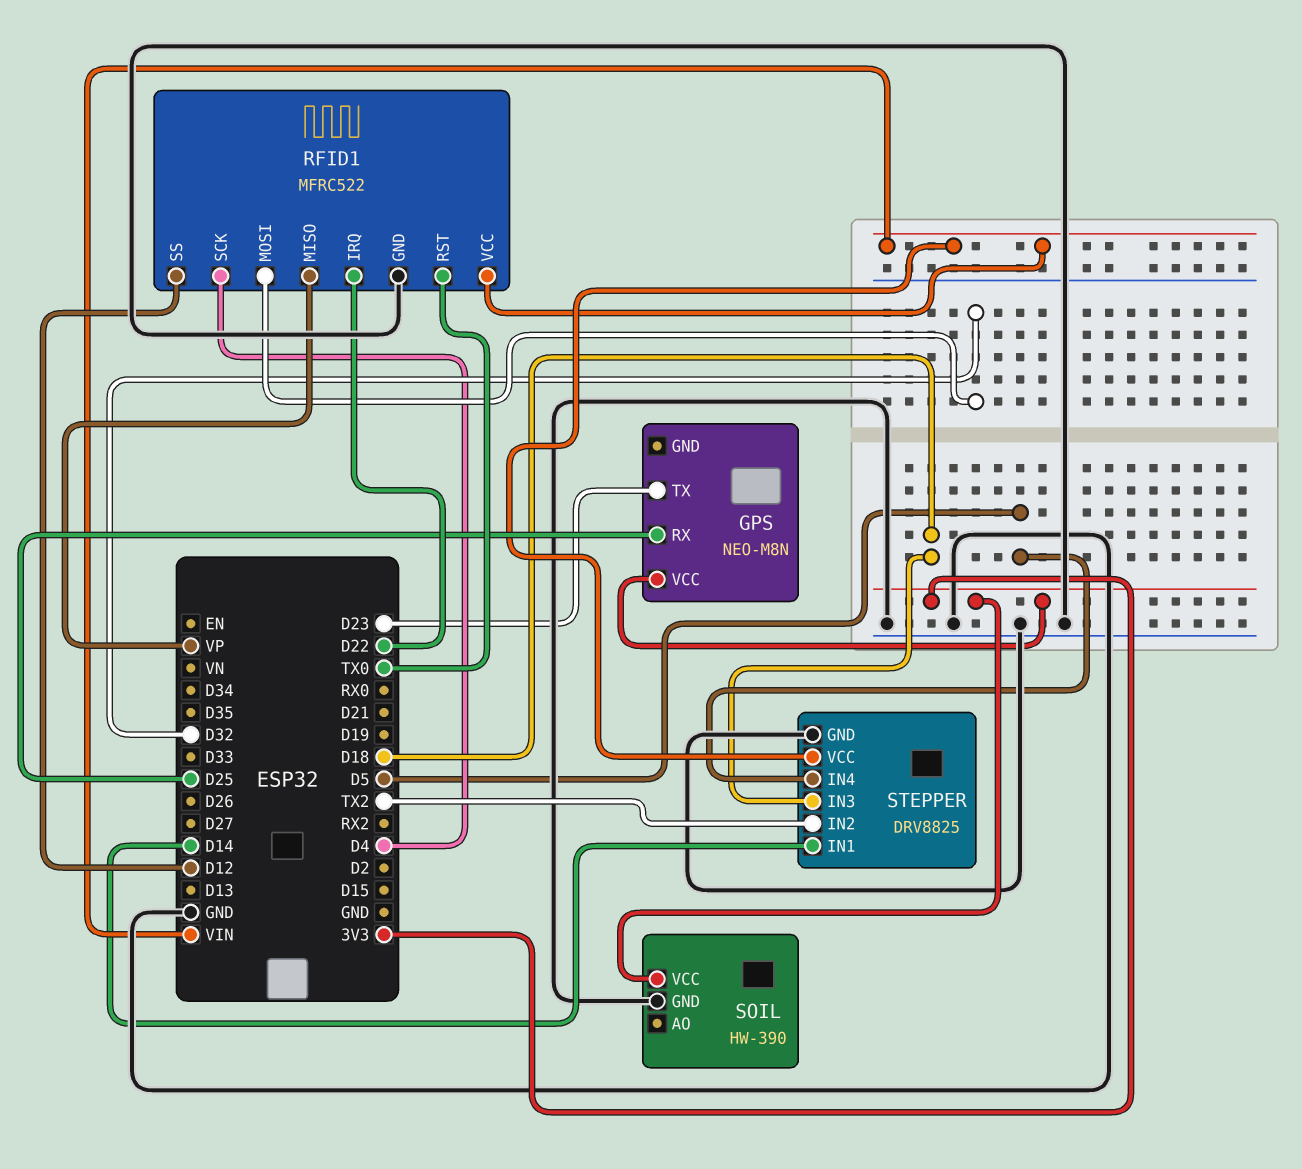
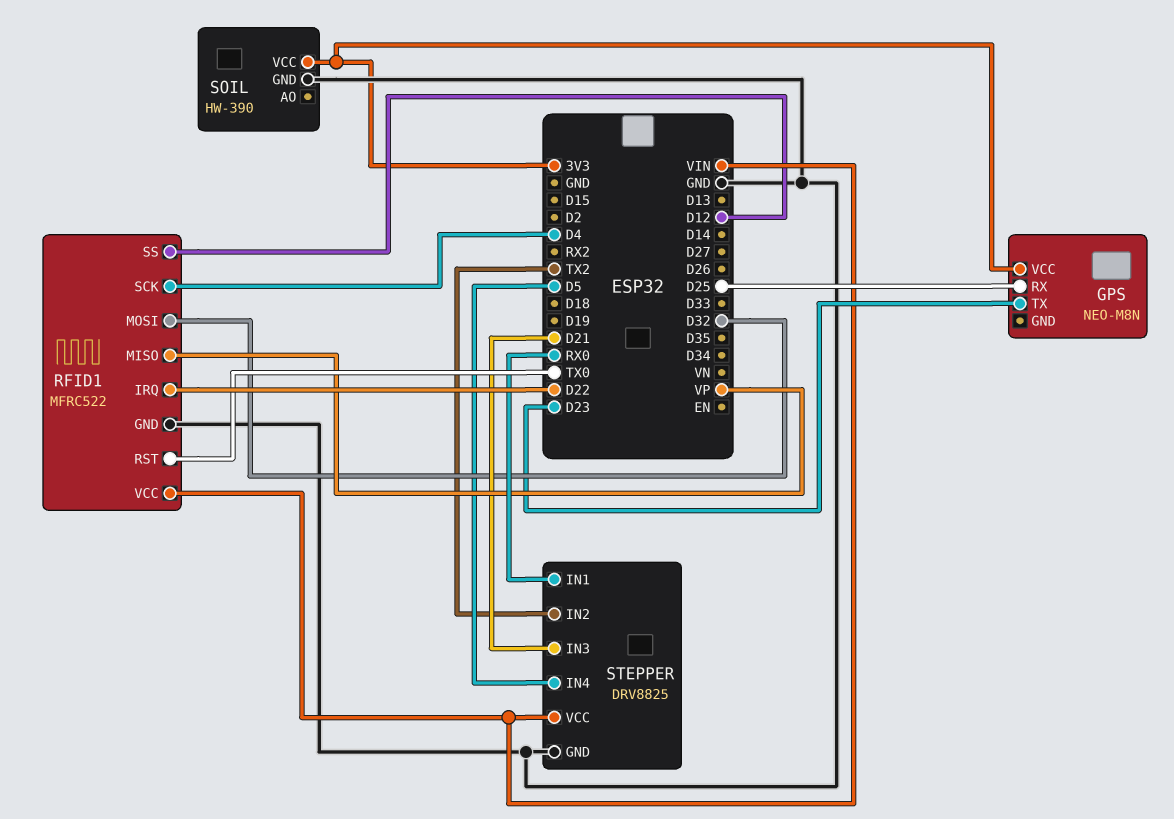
STEPPER pin IN1: D14 -> RX0
STEPPER pin IN3: D18 -> D21

